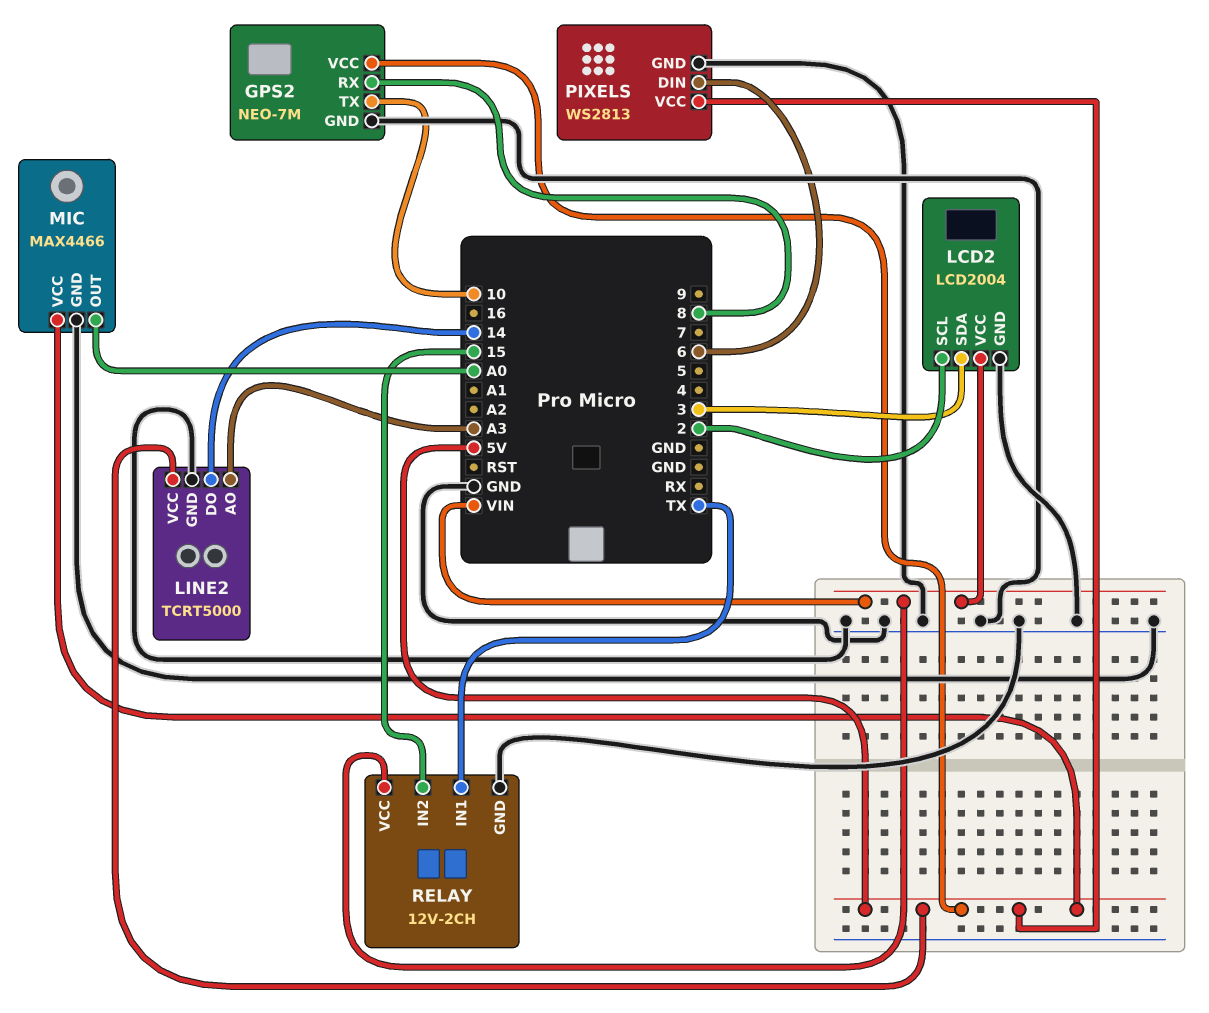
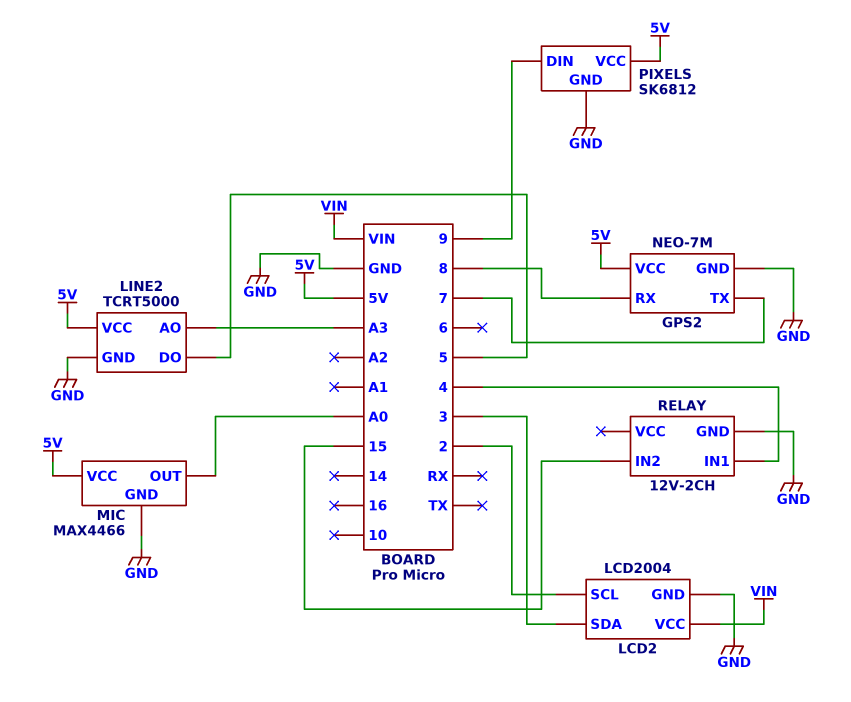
GPS2 pin TX: 10 -> 7
LINE2 pin DO: 14 -> 5
PIXELS: WS2813 -> SK6812
PIXELS pin DIN: 6 -> 9
RELAY pin IN1: TX -> 4
RELAY pin VCC: VIN -> none

